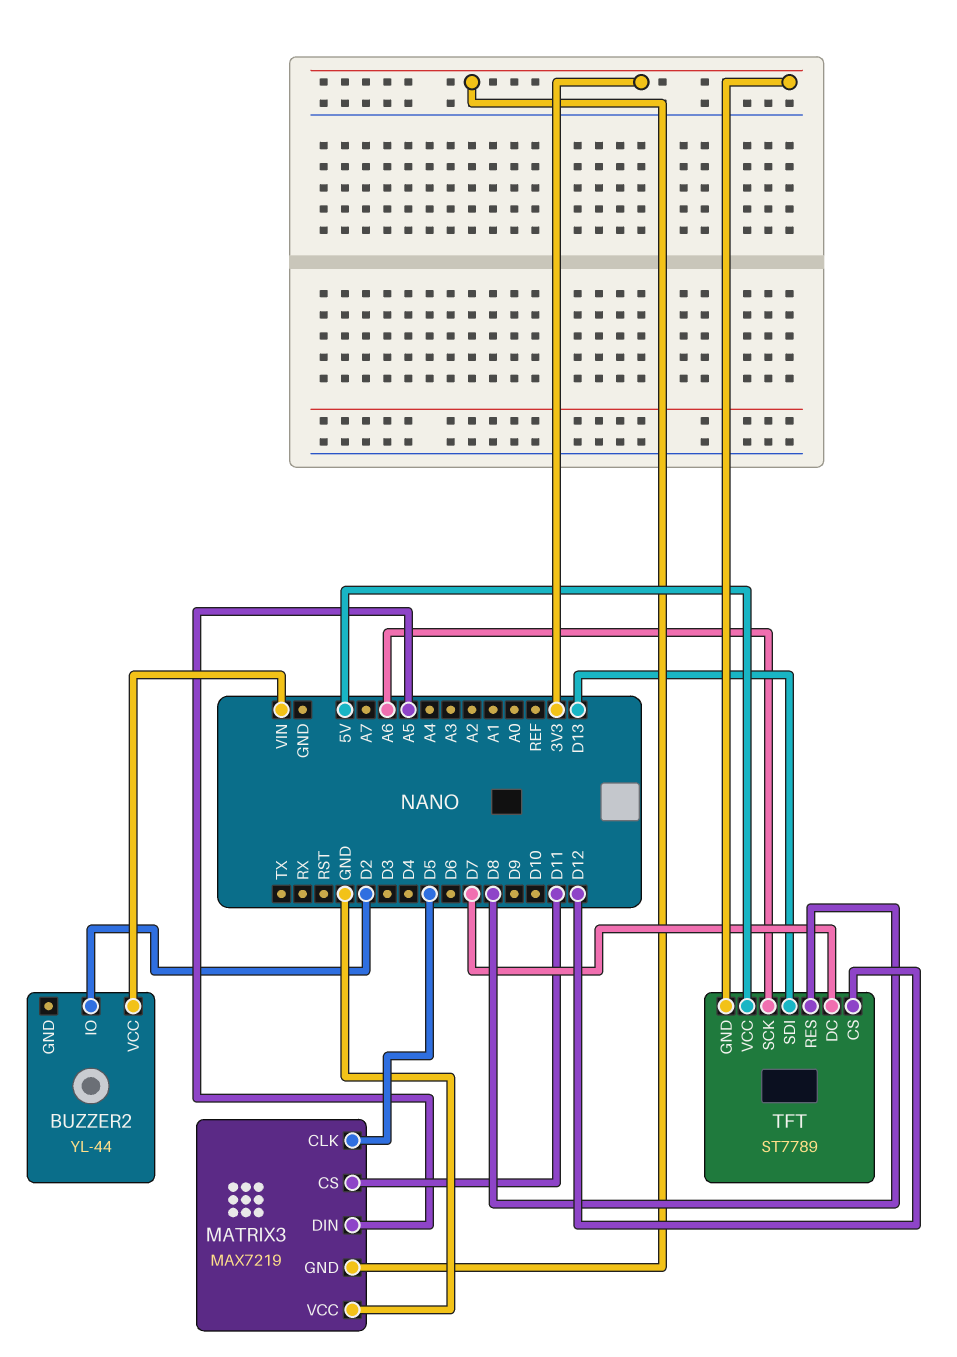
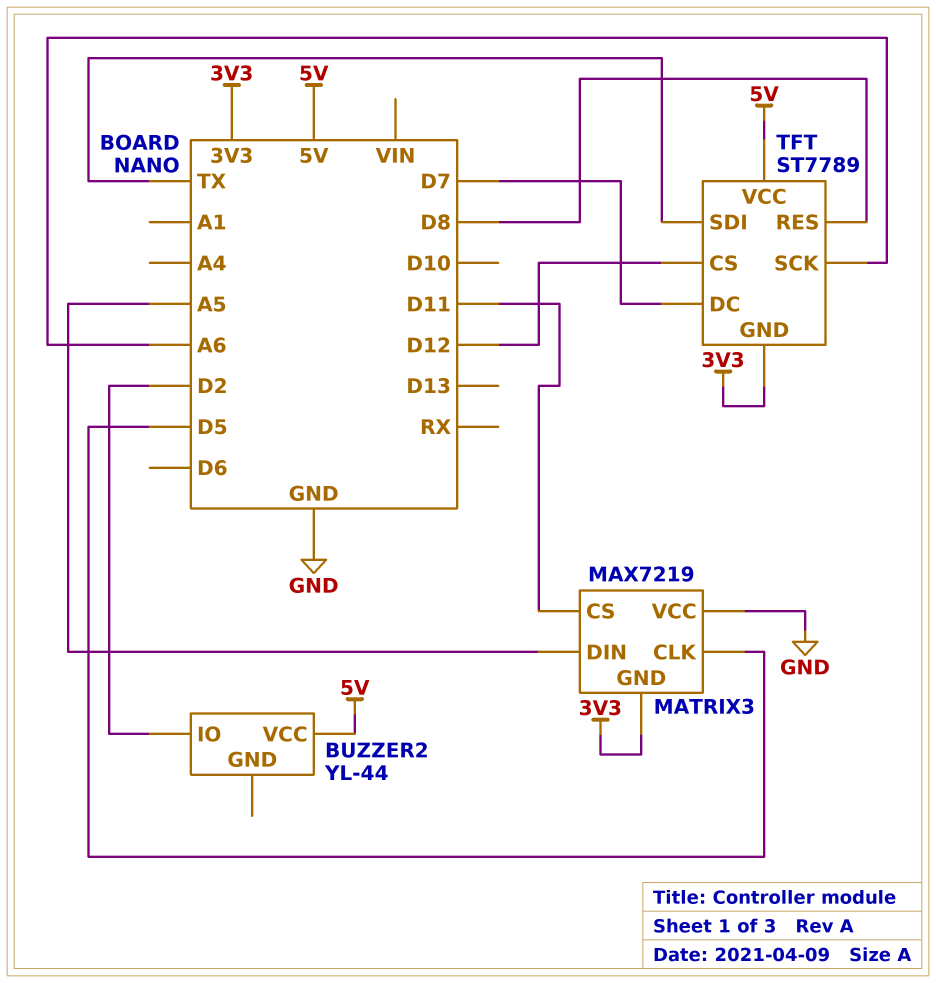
BUZZER2 pin VCC: VIN -> 5V
TFT pin SDI: D13 -> TX

